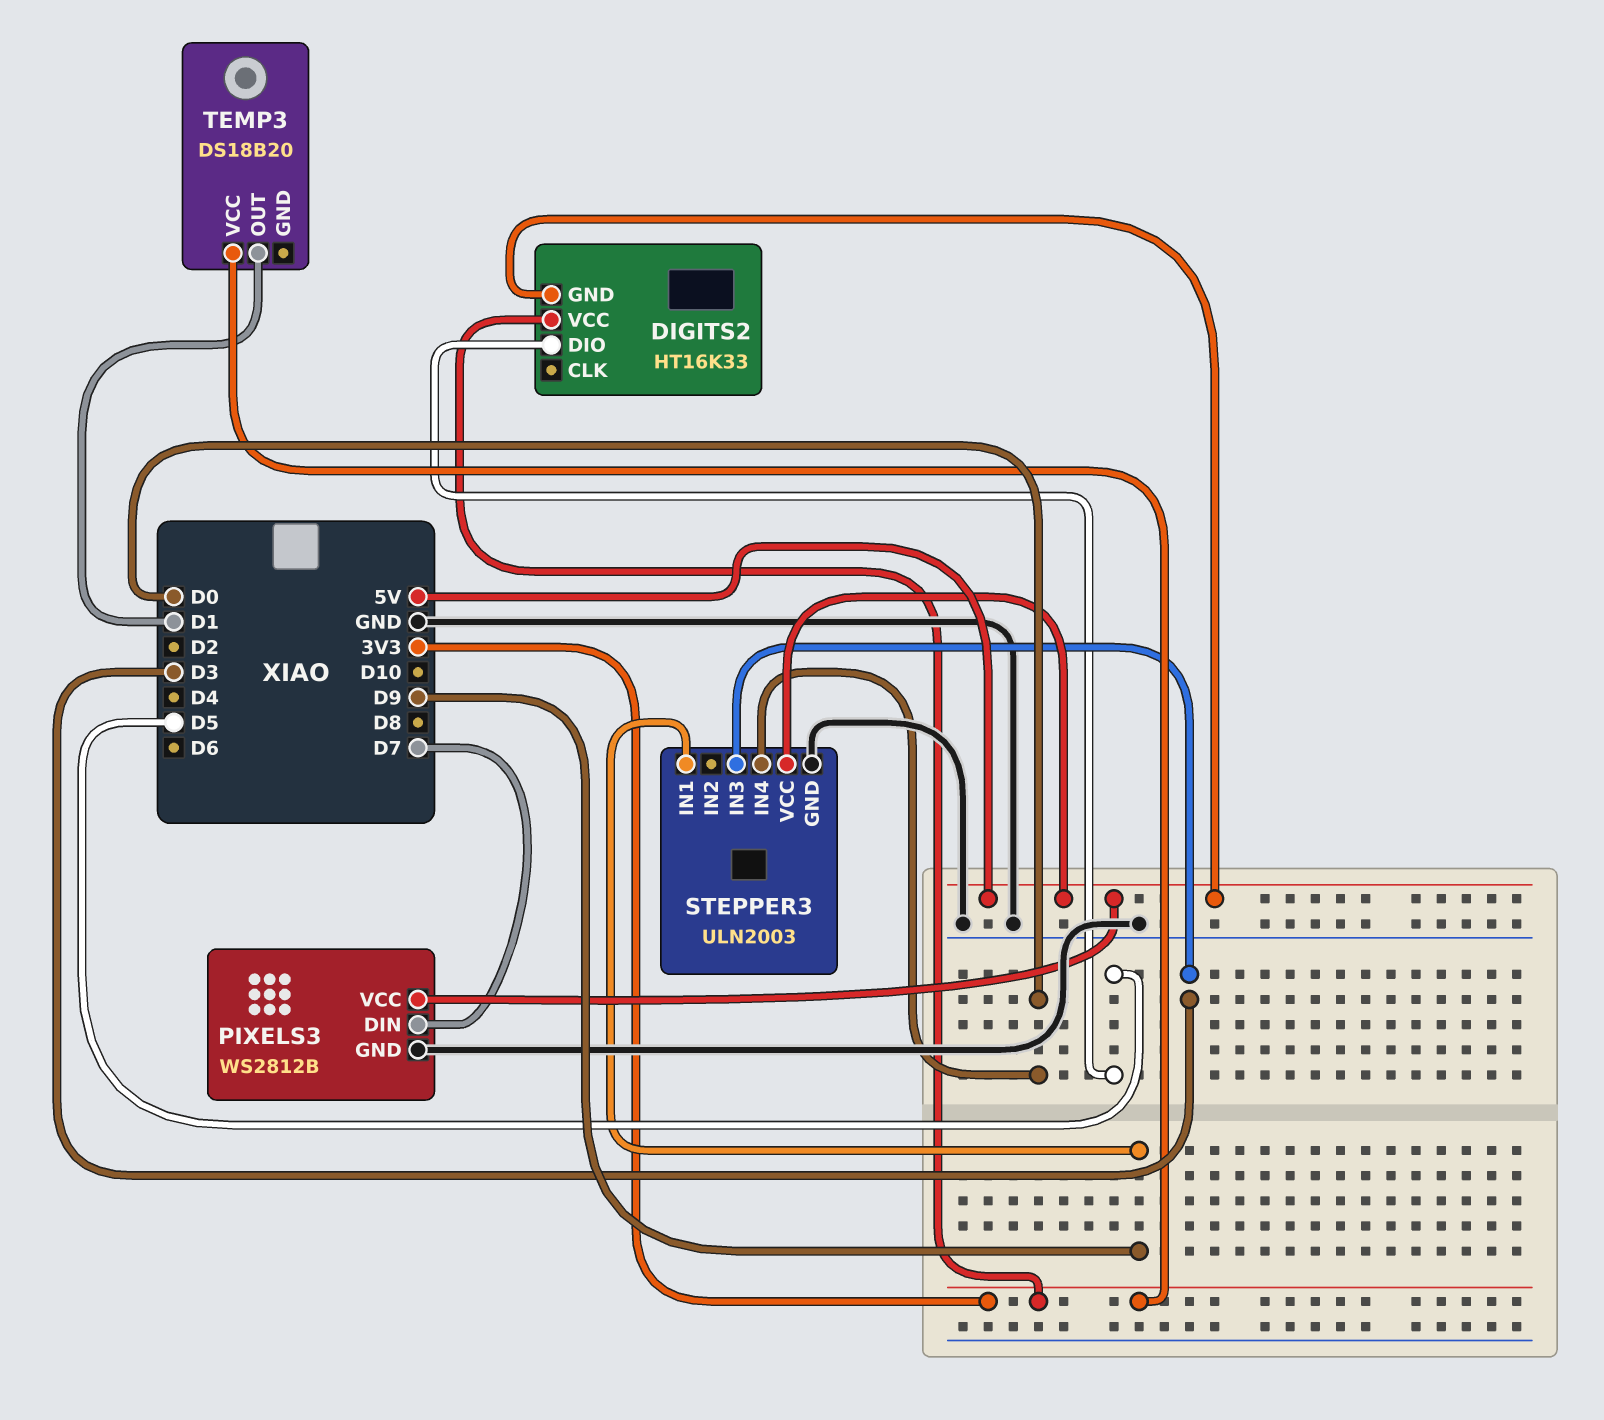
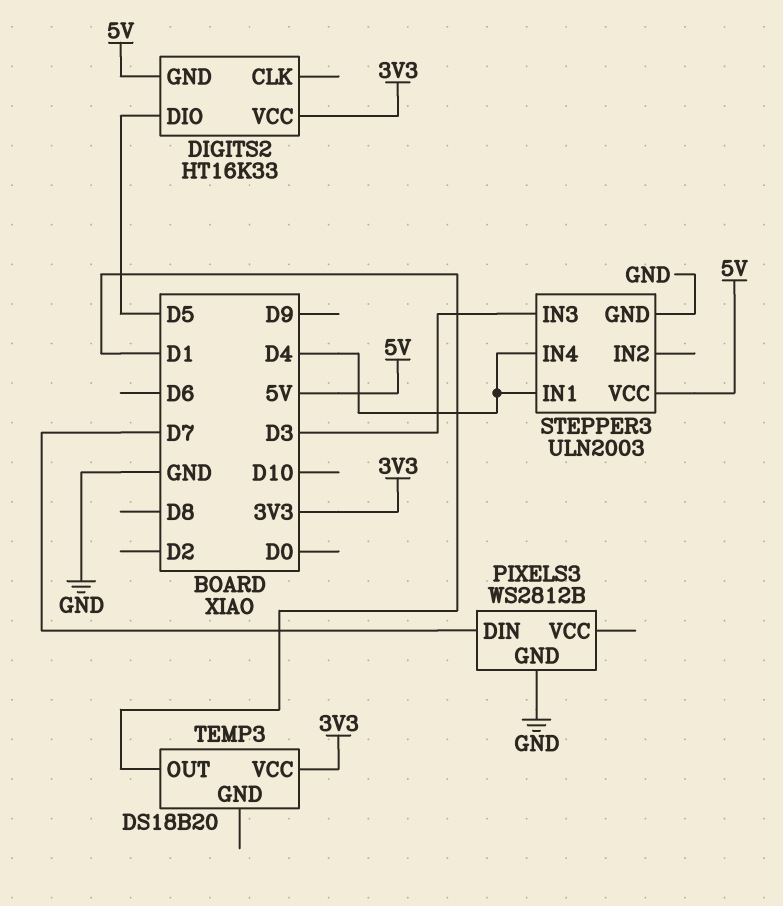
PIXELS3 pin VCC: 5V -> none
STEPPER3 pin IN1: D9 -> D4
STEPPER3 pin IN4: D0 -> D4

